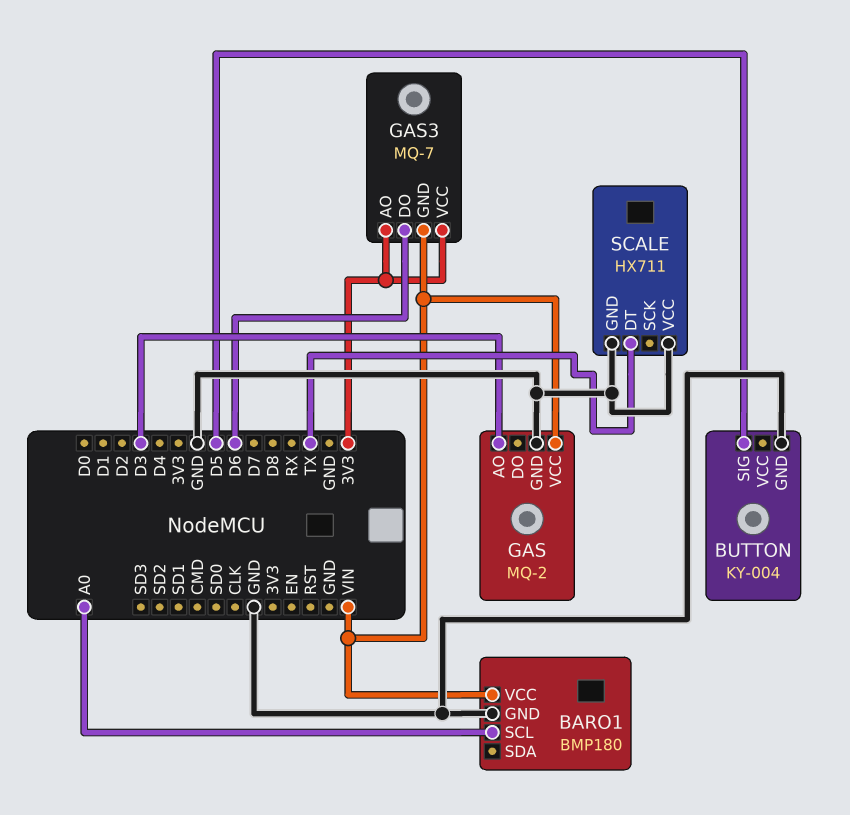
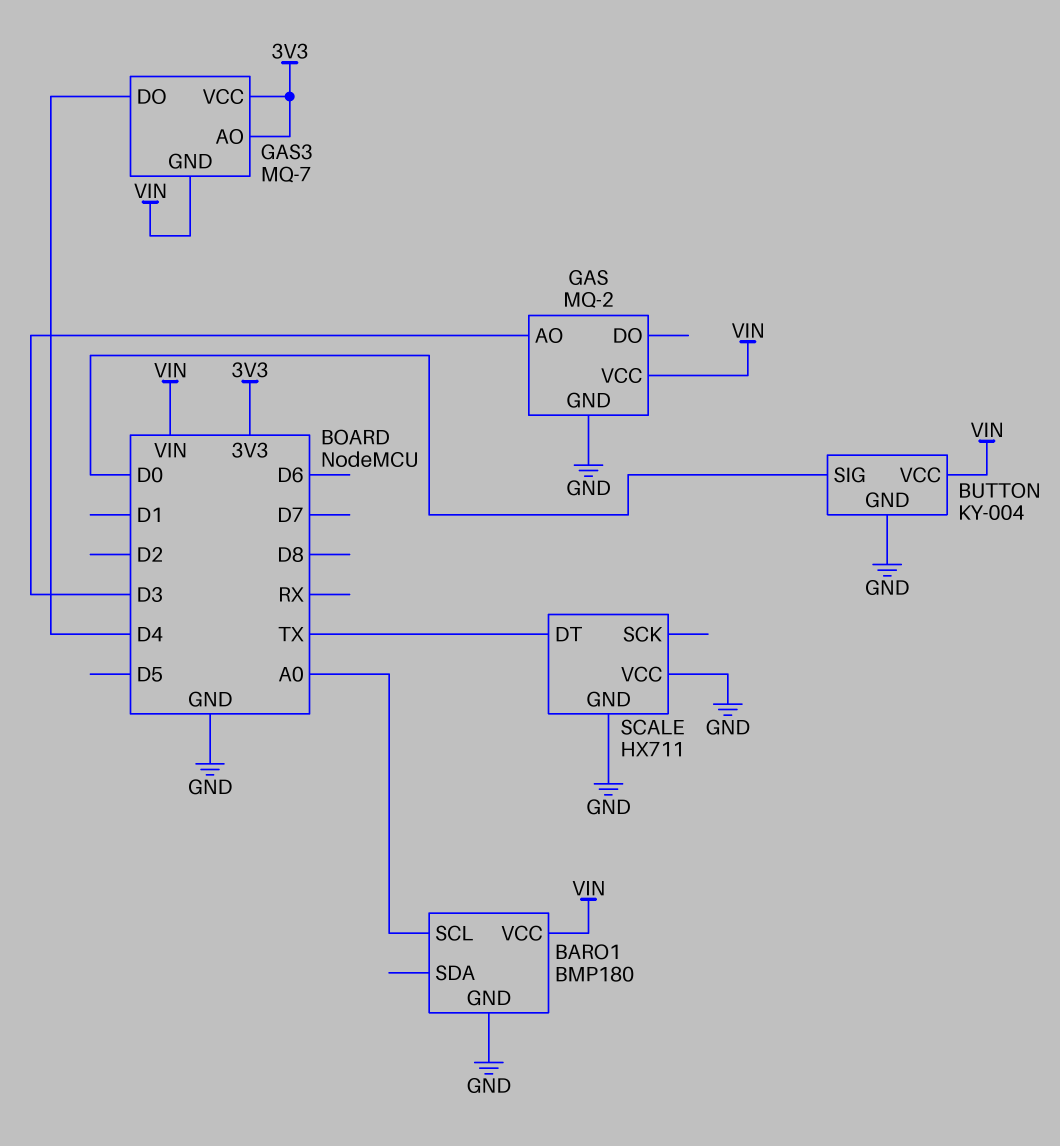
BUTTON pin SIG: D5 -> D0
BUTTON pin VCC: none -> VIN
GAS3 pin DO: D6 -> D4

